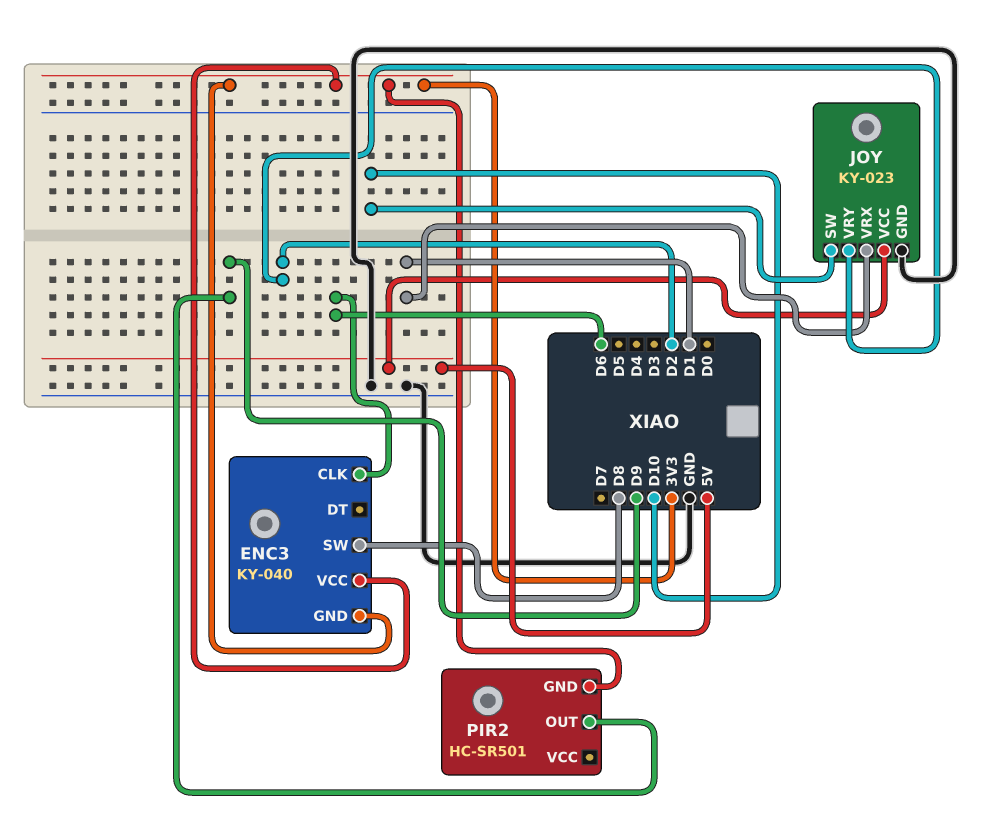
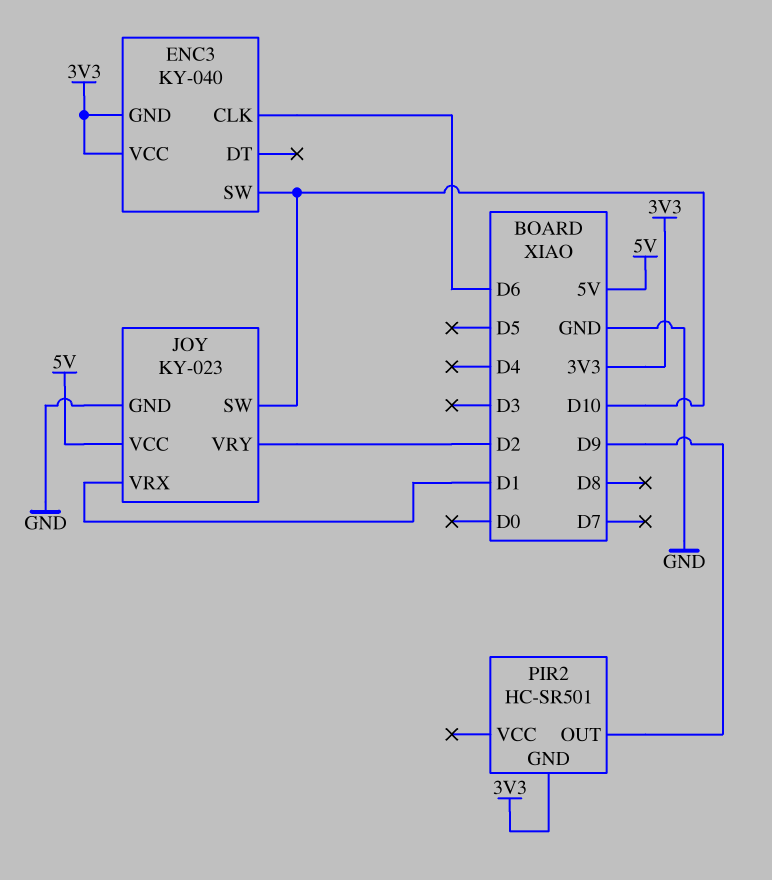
ENC3 pin SW: D8 -> D10

